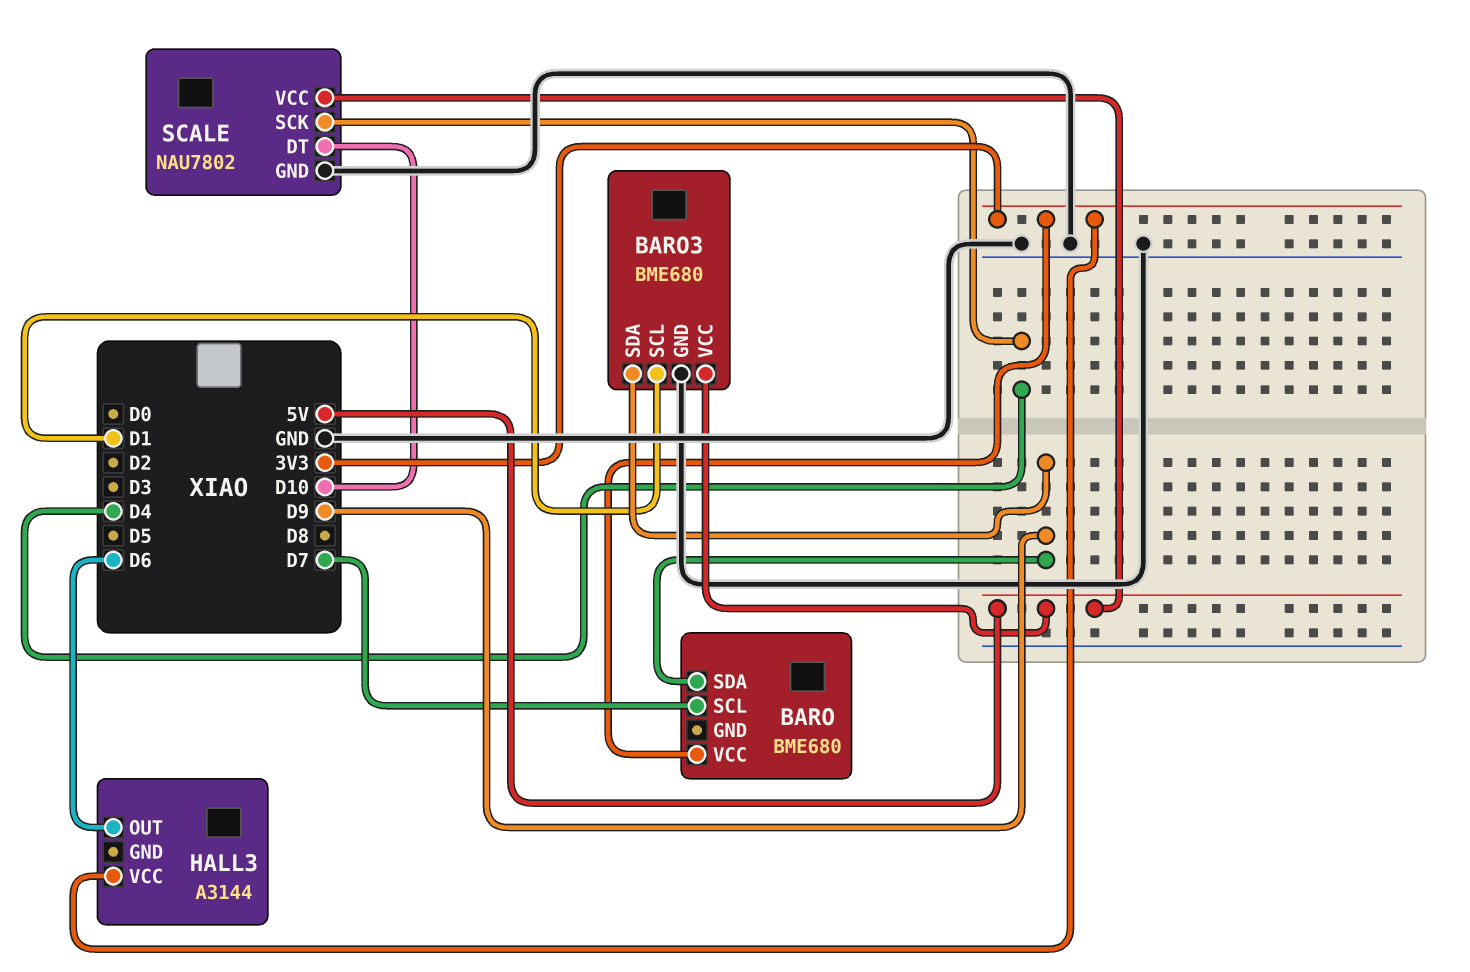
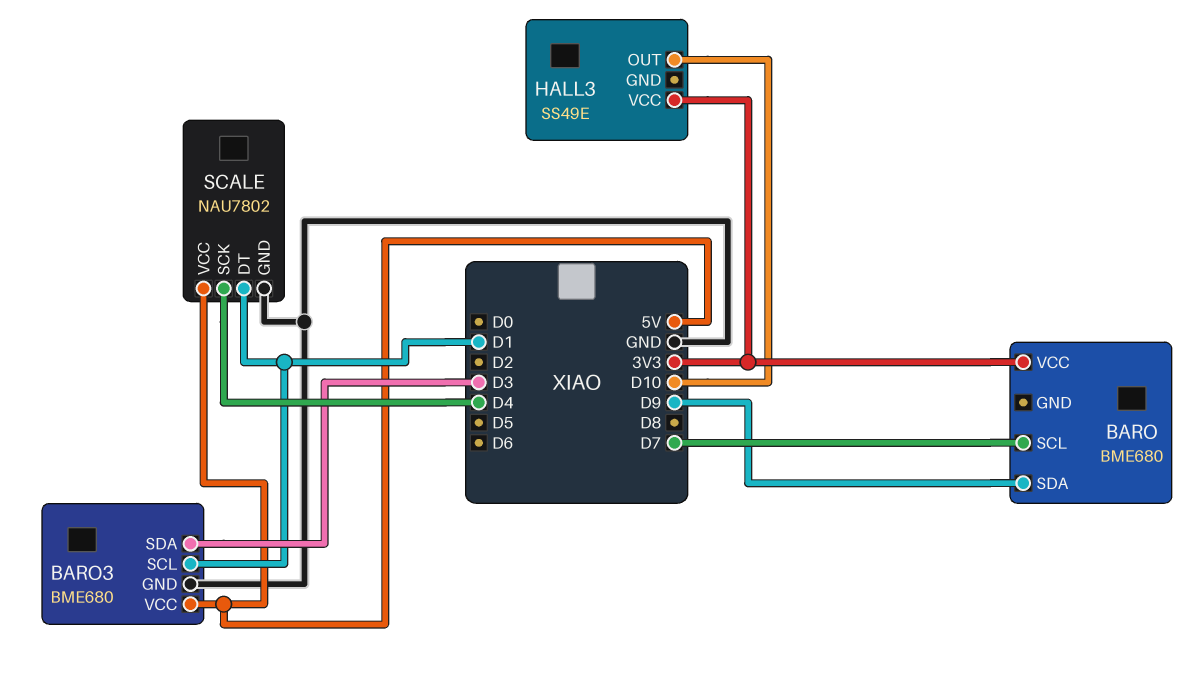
BARO3 pin SDA: D9 -> D3
HALL3: A3144 -> SS49E
HALL3 pin OUT: D6 -> D10
SCALE pin DT: D10 -> D1

